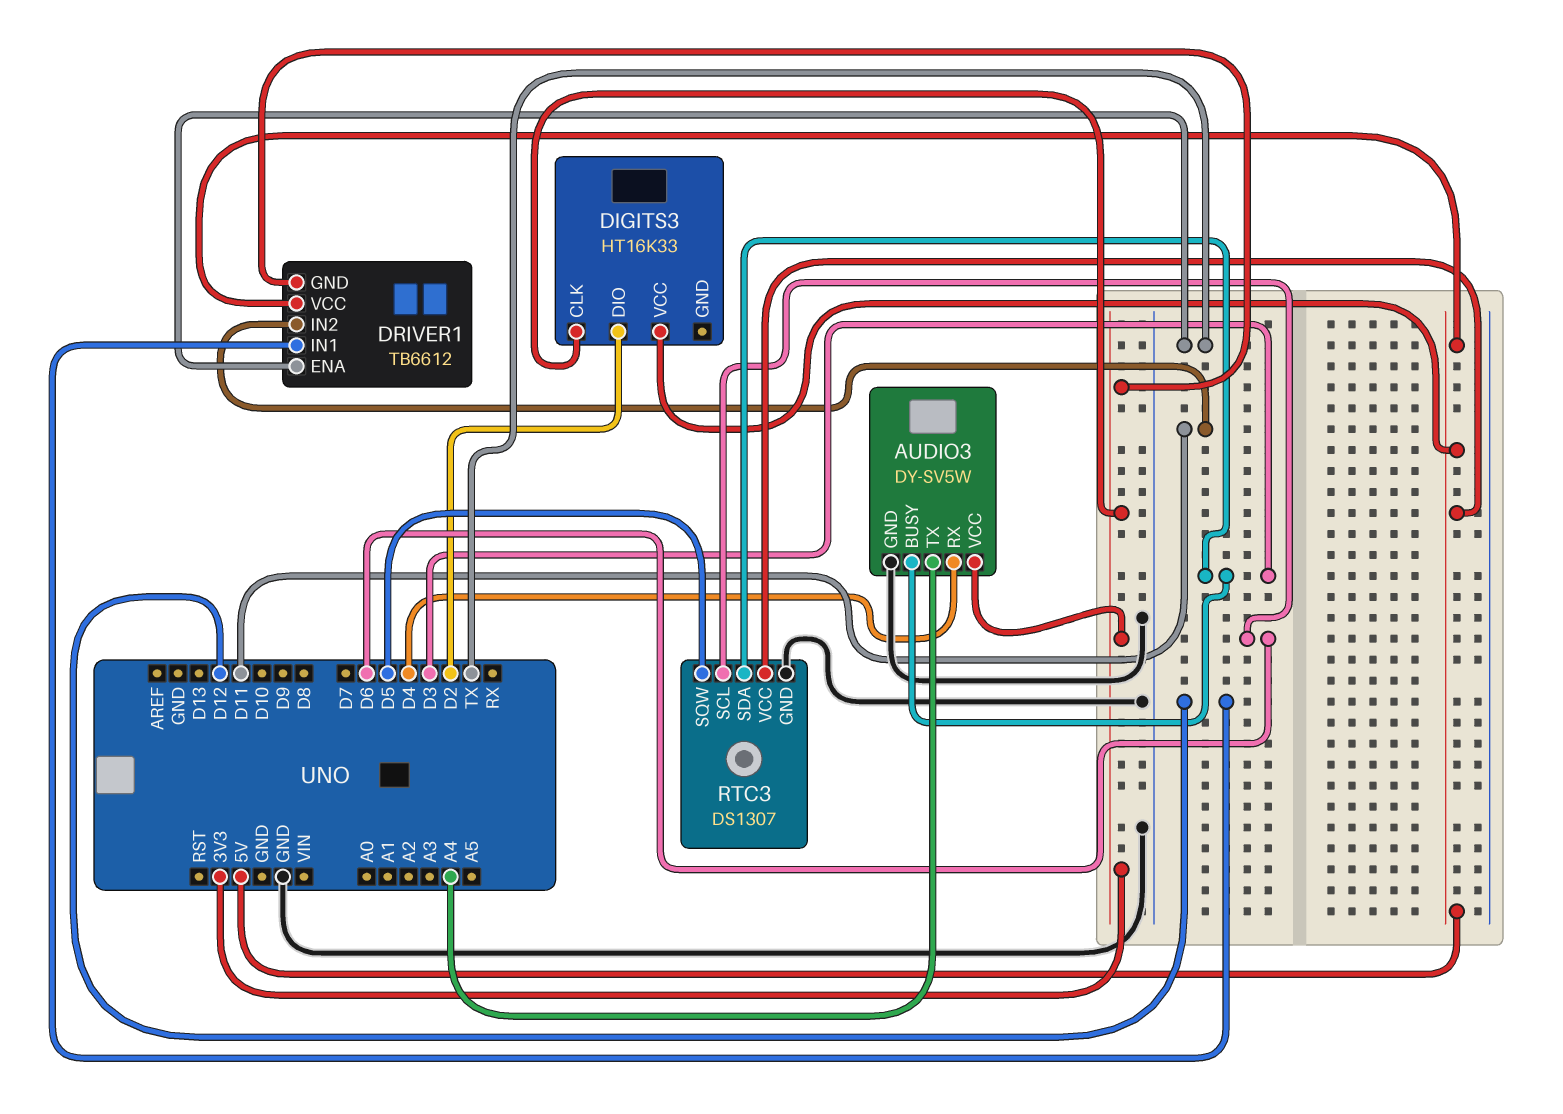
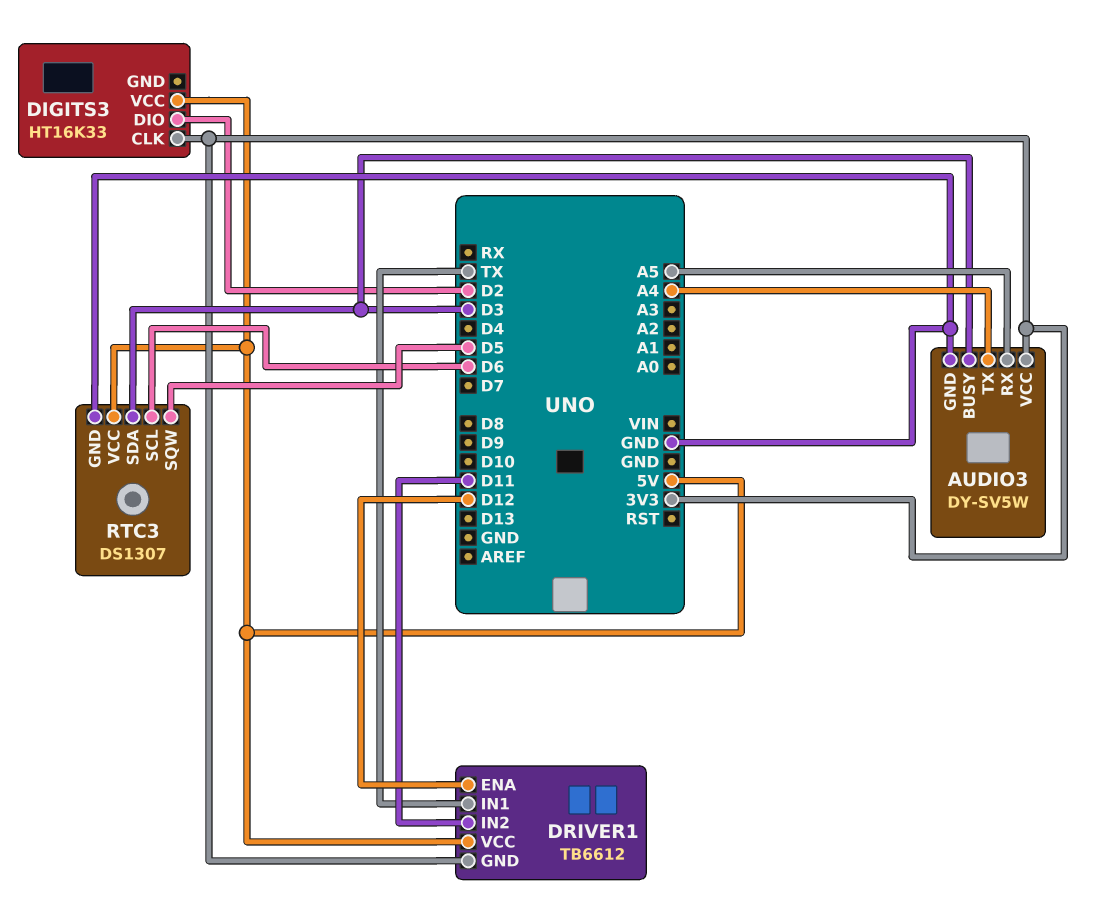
AUDIO3 pin RX: D4 -> A5
DRIVER1 pin ENA: TX -> D12
DRIVER1 pin IN1: D12 -> TX

